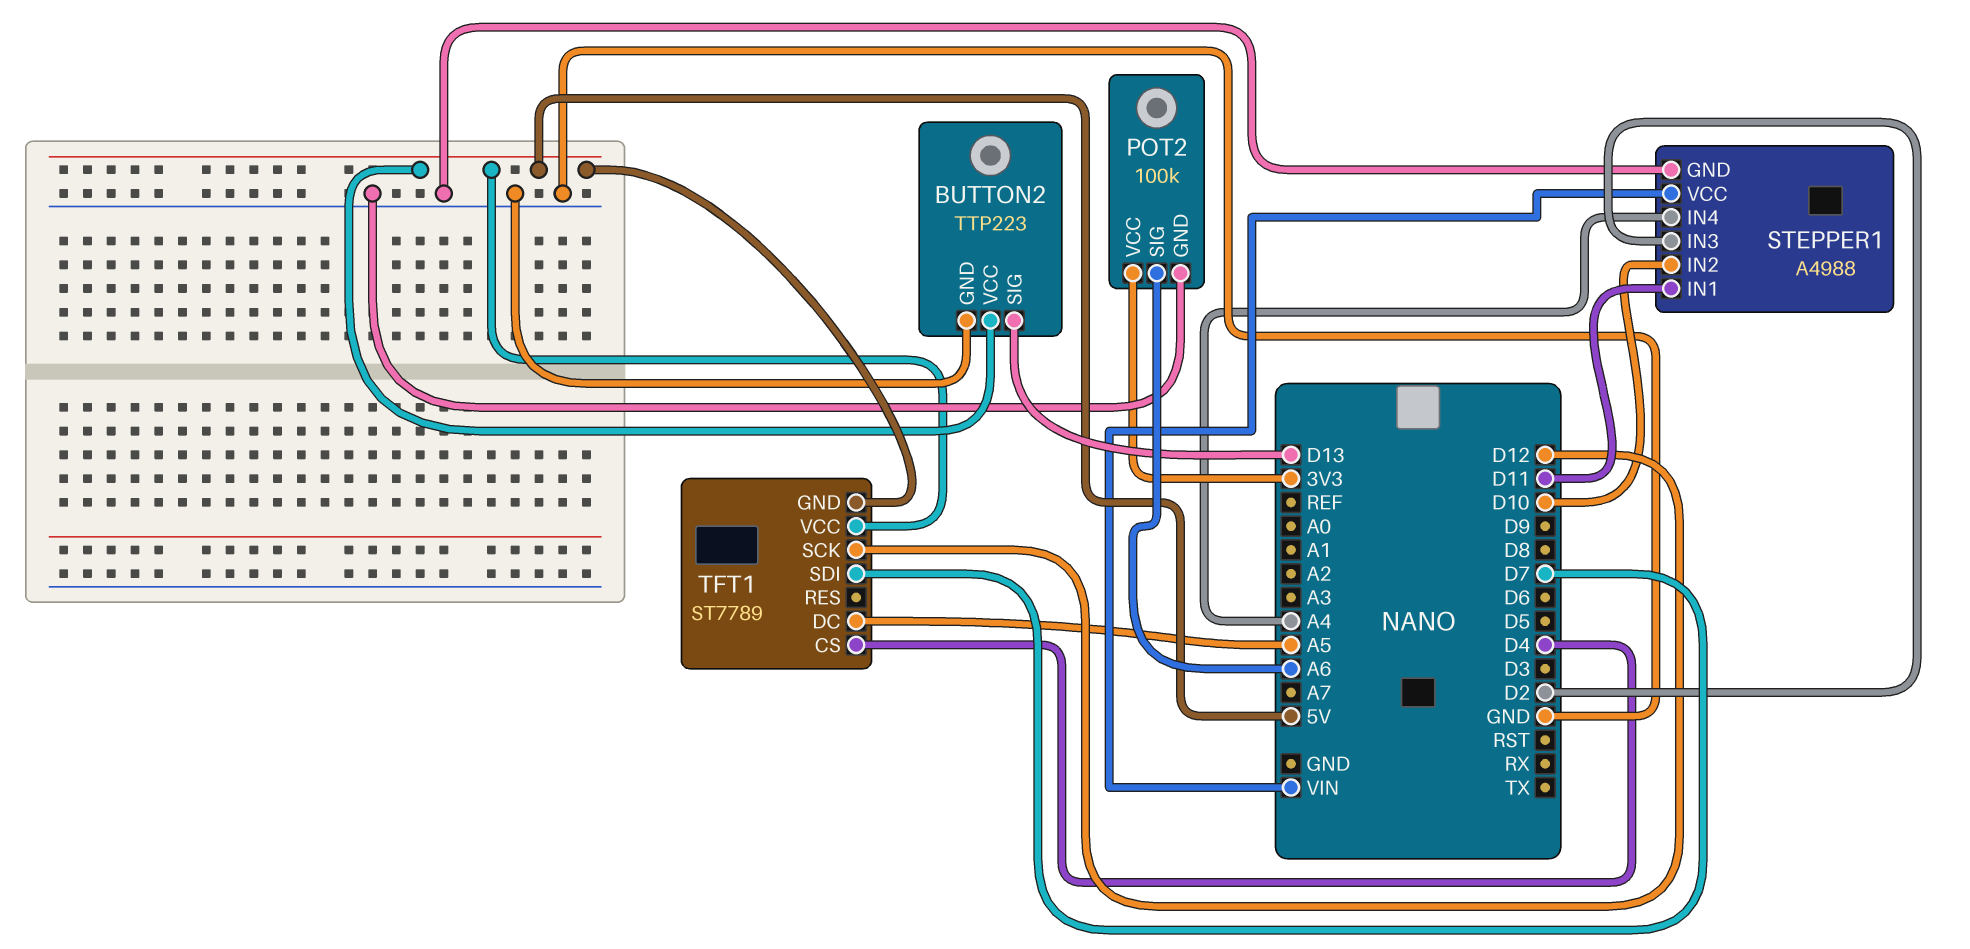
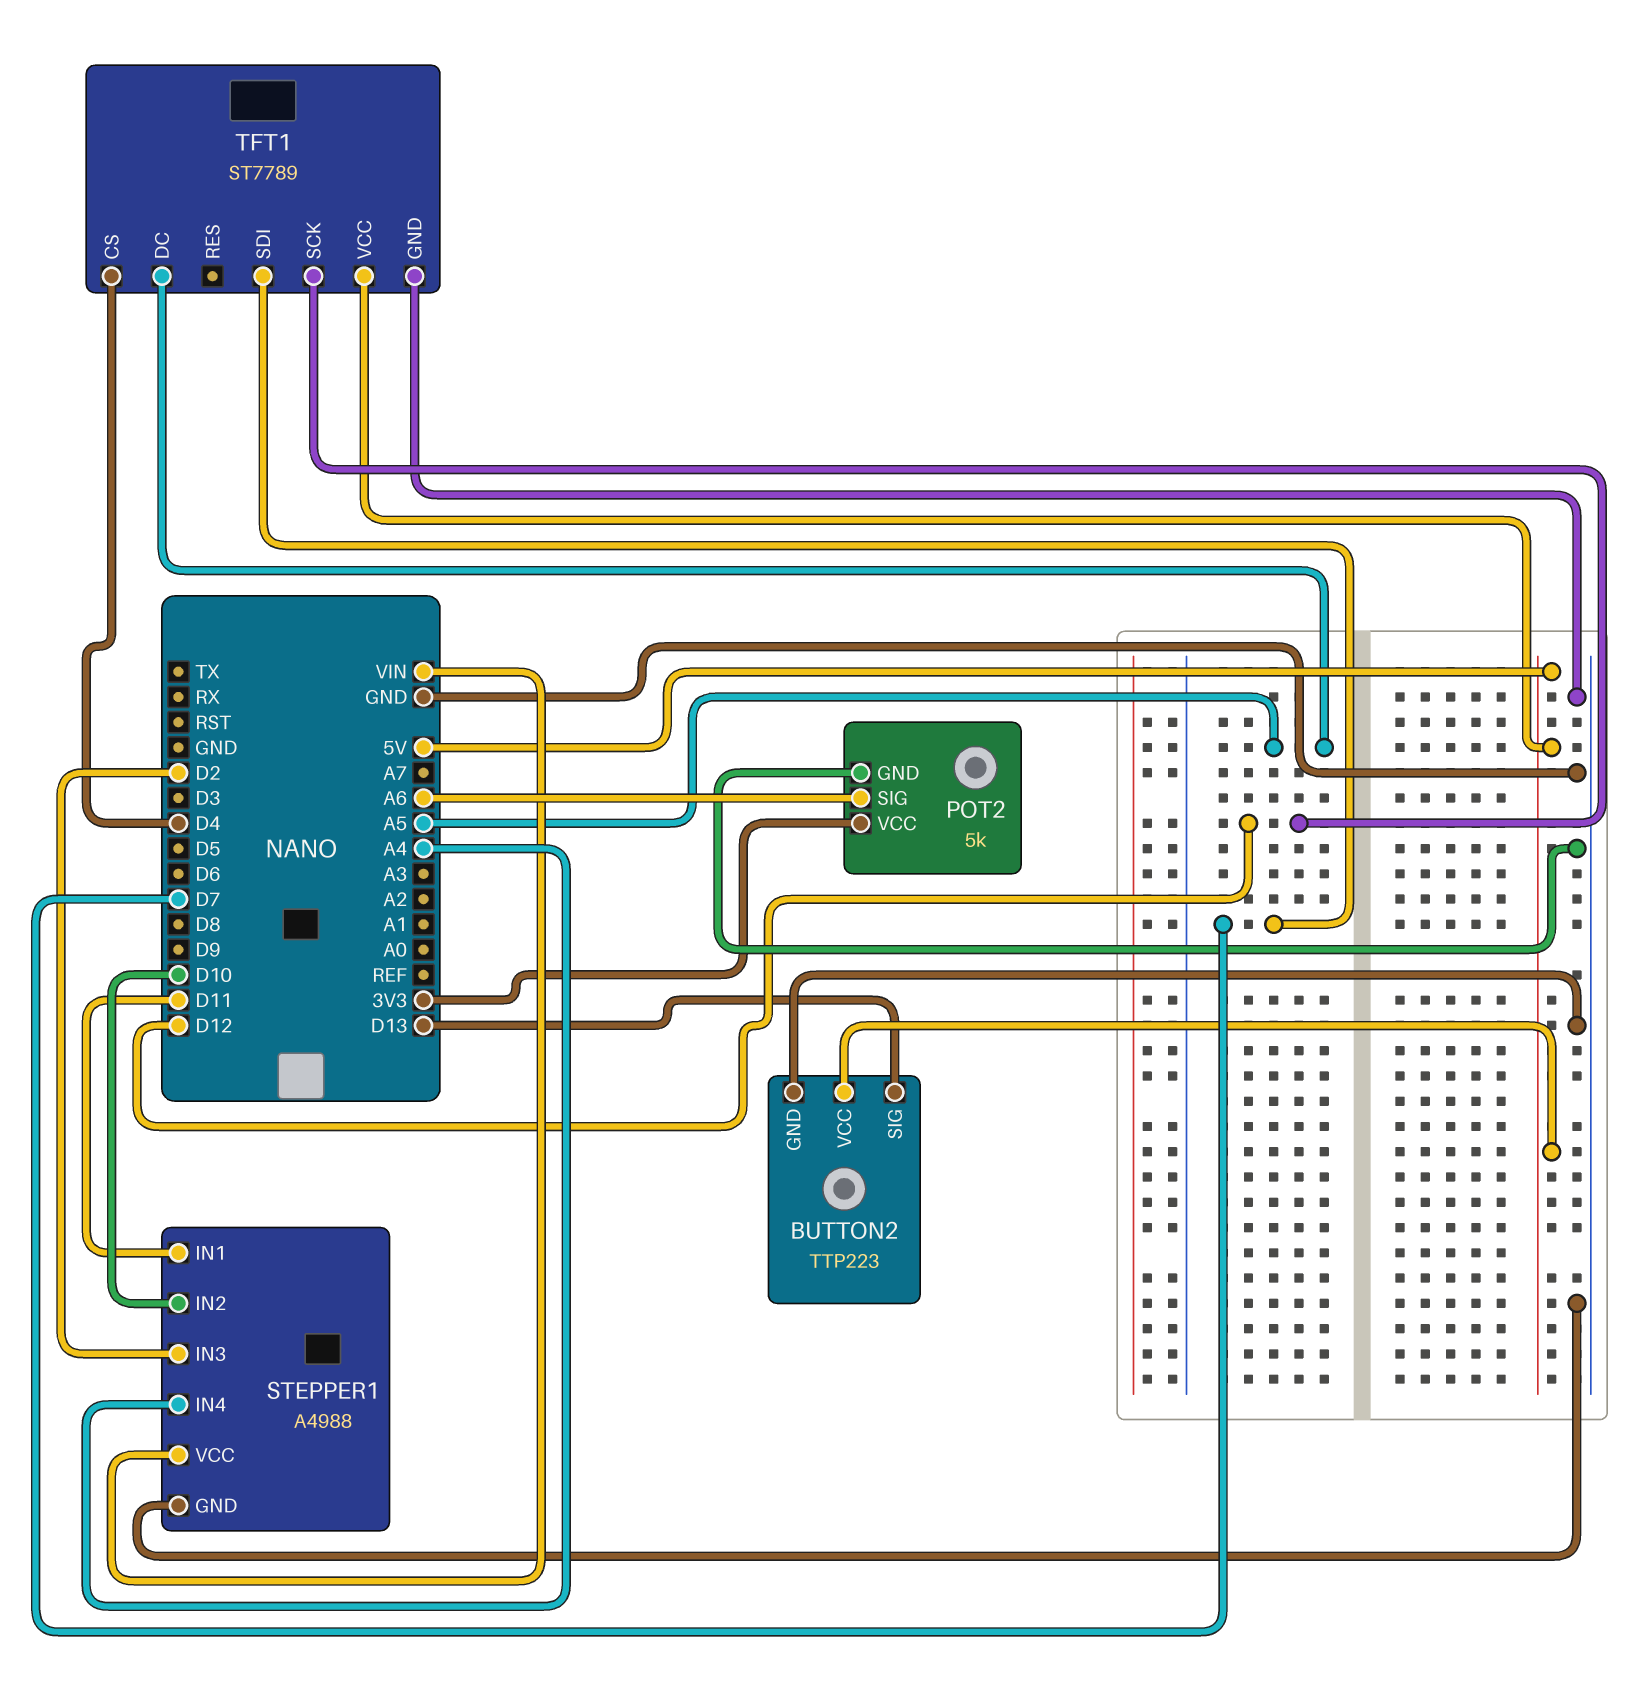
POT2: 100k -> 5k
TFT1 pin GND: 5V -> GND

